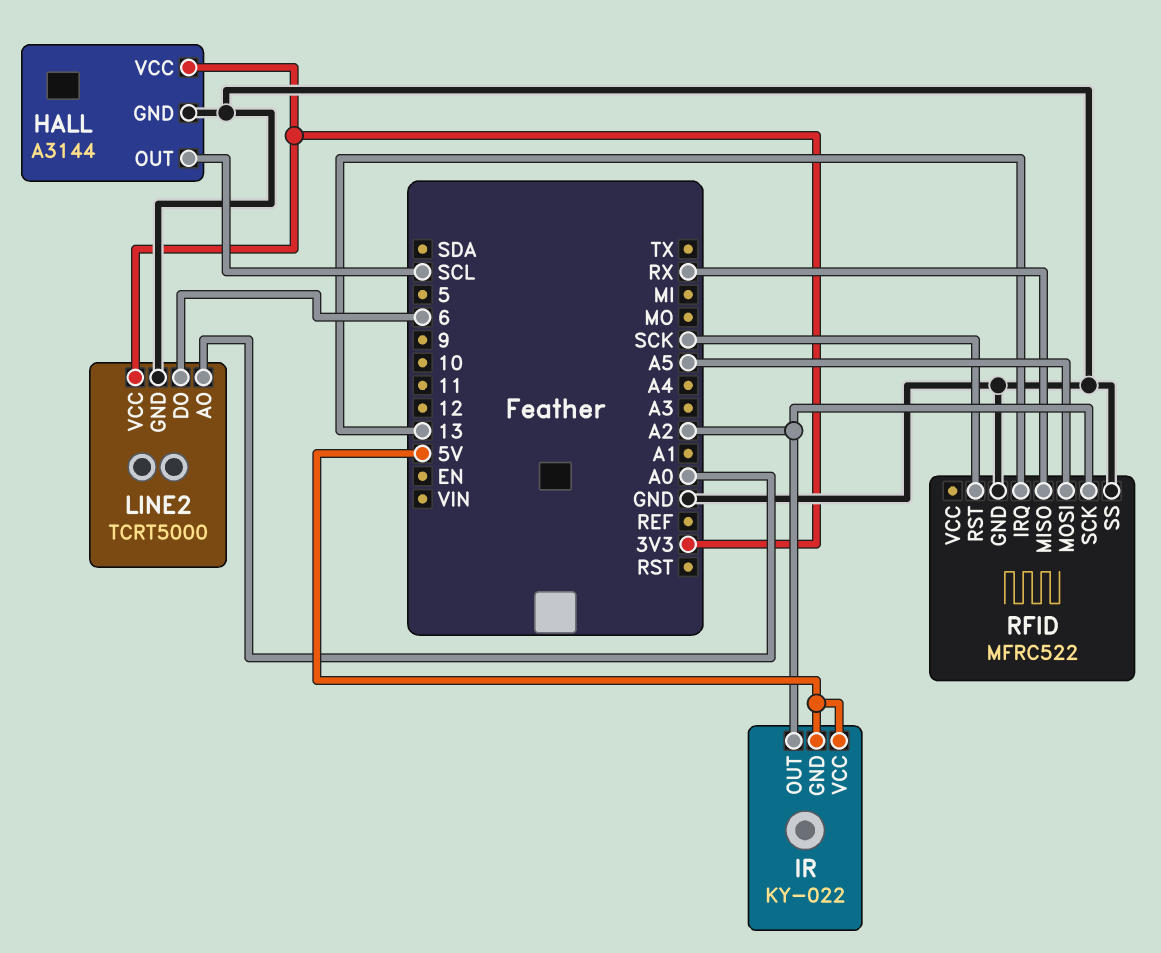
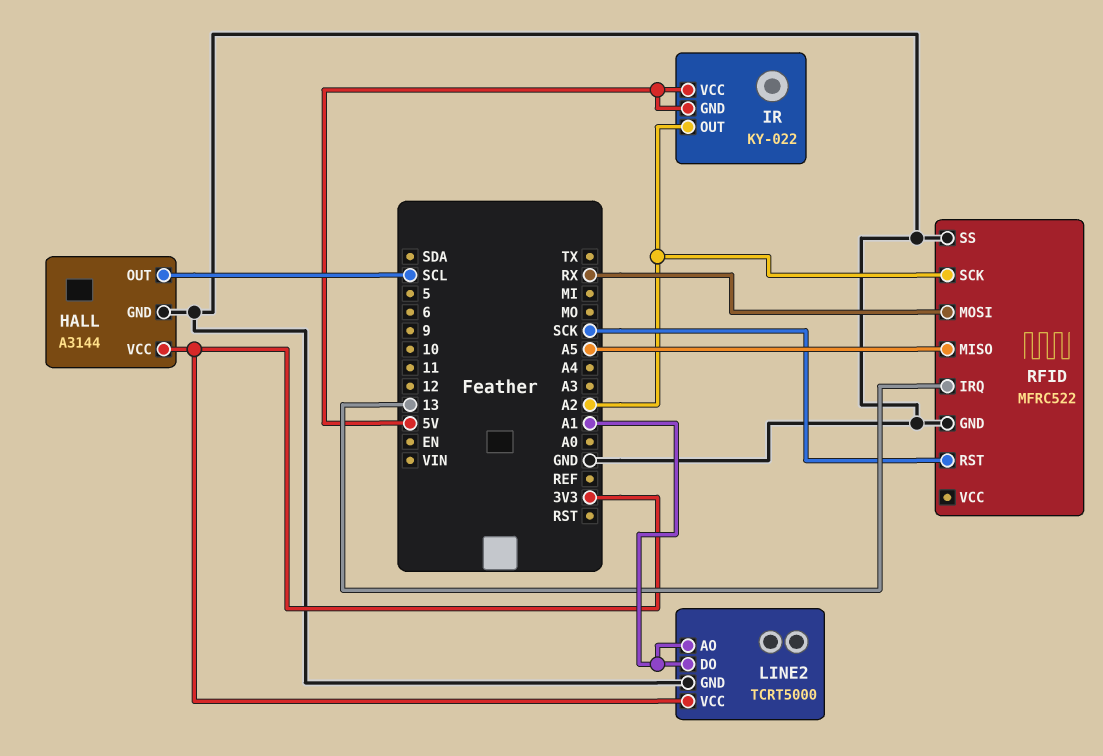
LINE2 pin AO: A0 -> A1
LINE2 pin DO: 6 -> A1
RFID pin MISO: RX -> A5
RFID pin MOSI: A5 -> RX

